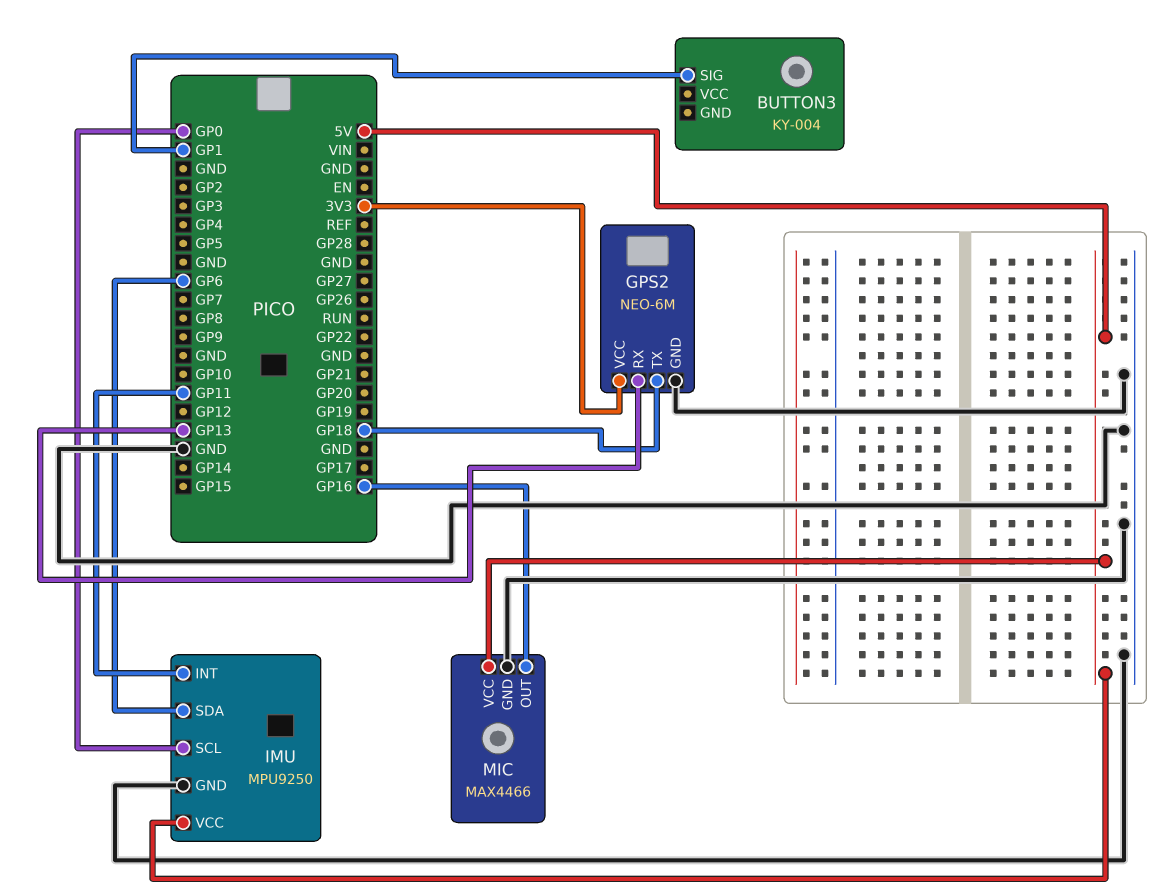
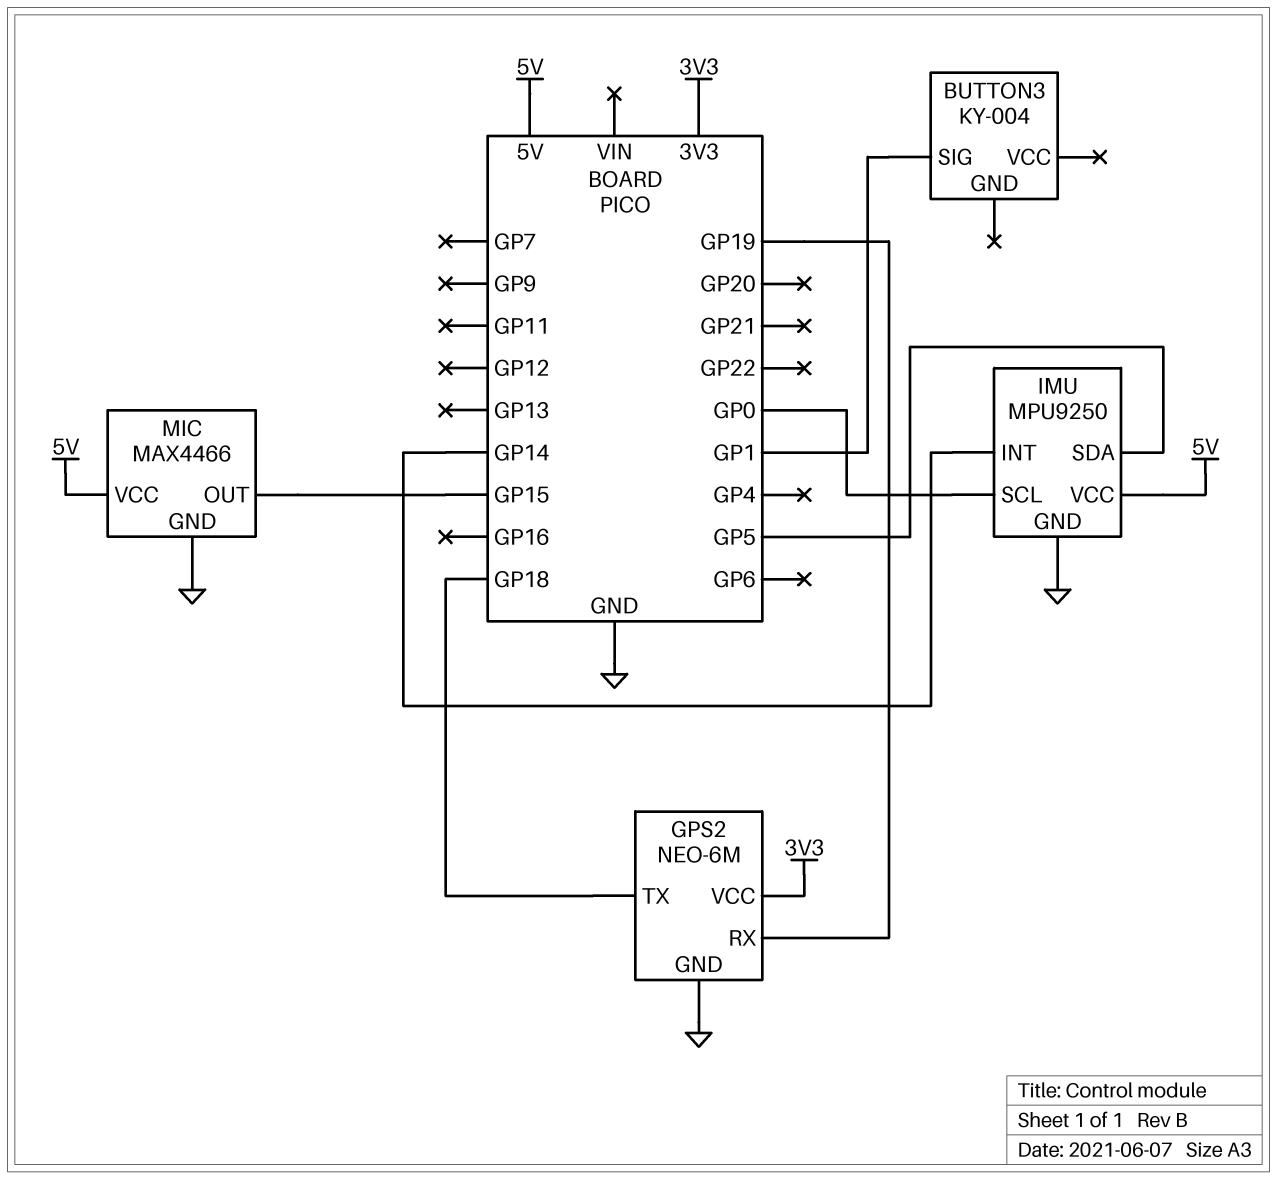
GPS2 pin RX: GP13 -> GP19
IMU pin INT: GP11 -> GP14
IMU pin SDA: GP6 -> GP5
MIC pin OUT: GP16 -> GP15

